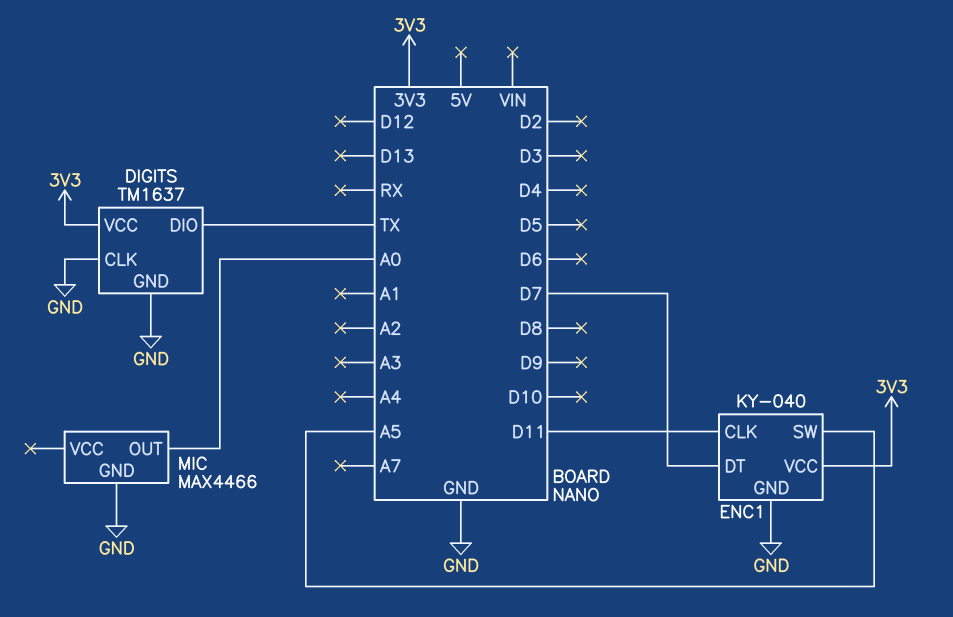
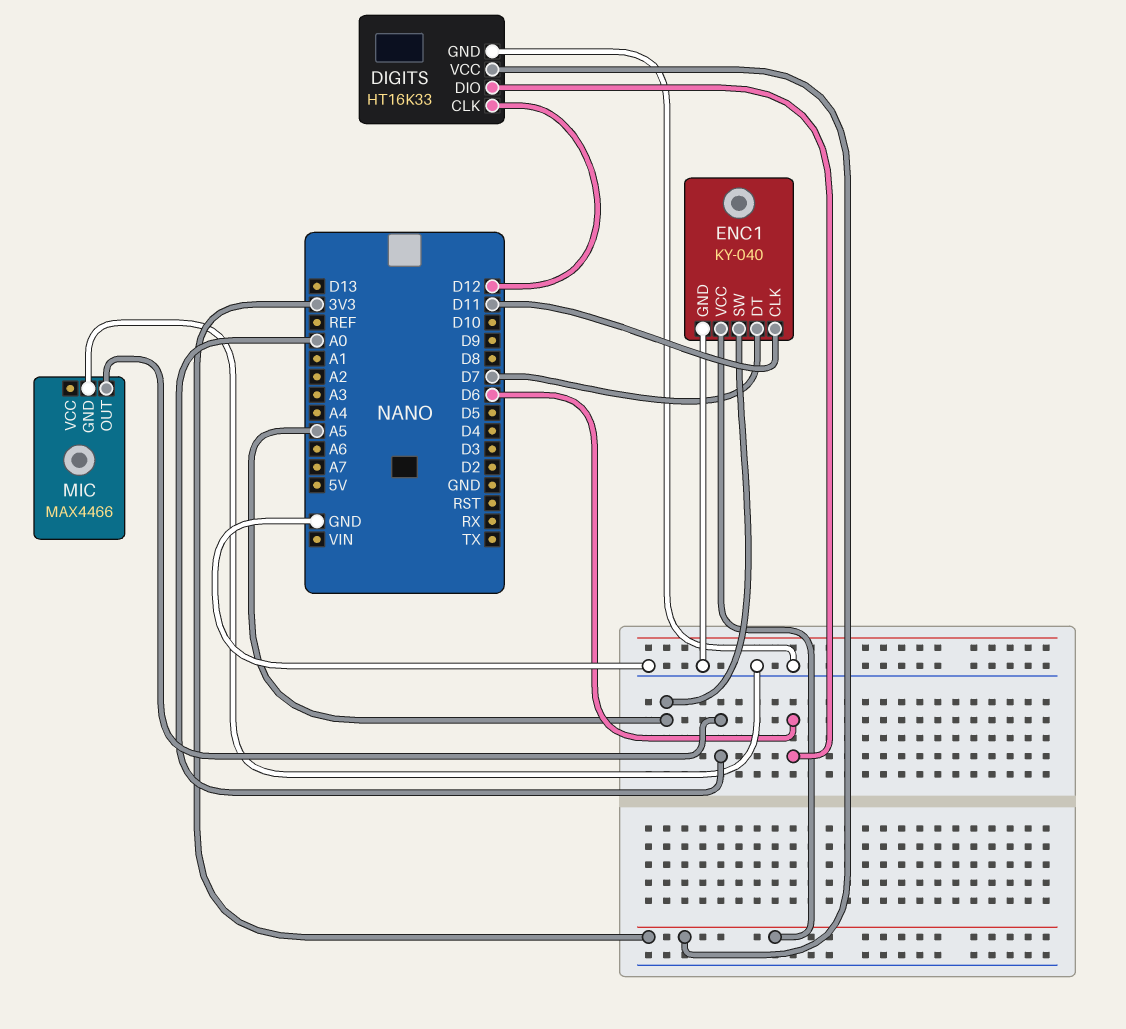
DIGITS: TM1637 -> HT16K33
DIGITS pin CLK: GND -> D12
DIGITS pin DIO: TX -> D6

